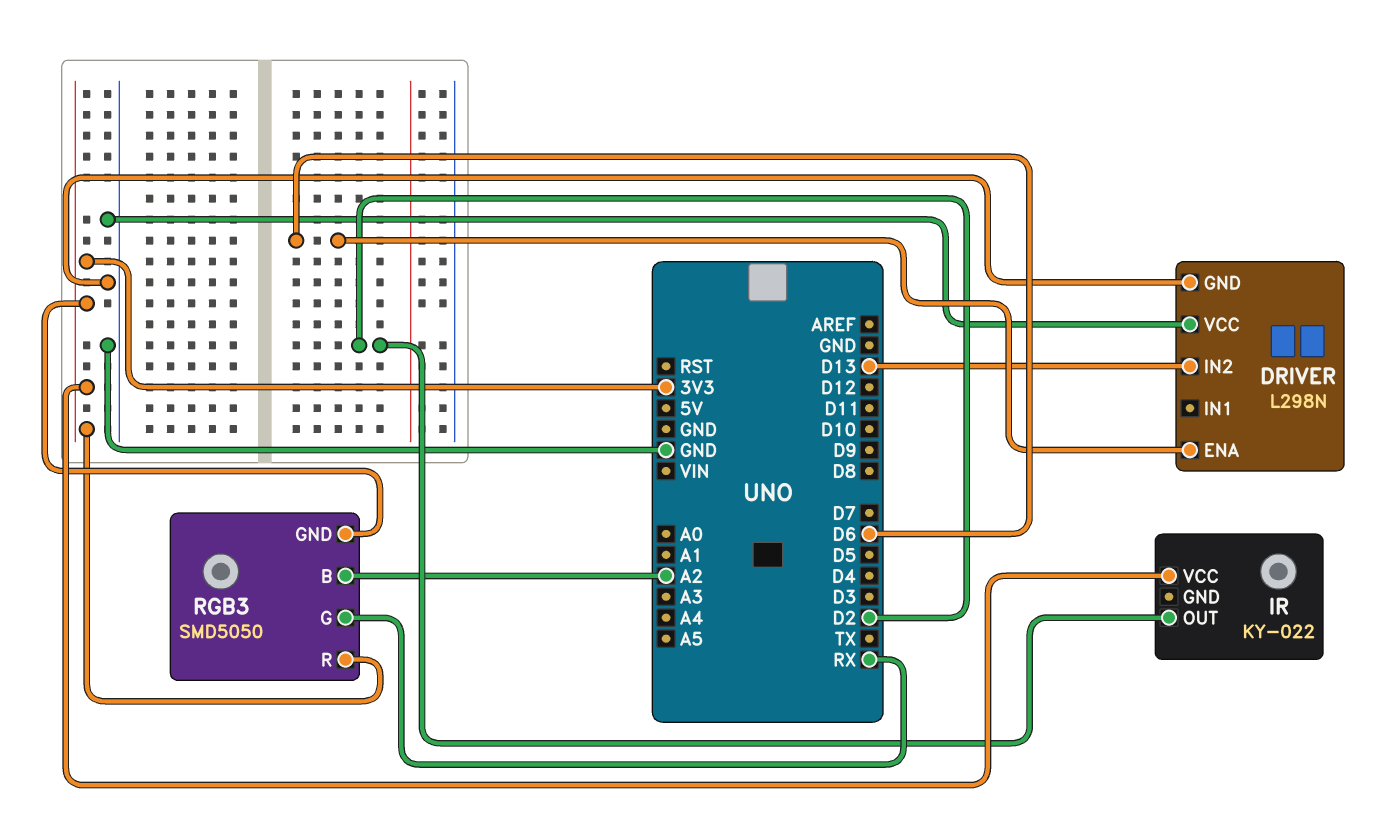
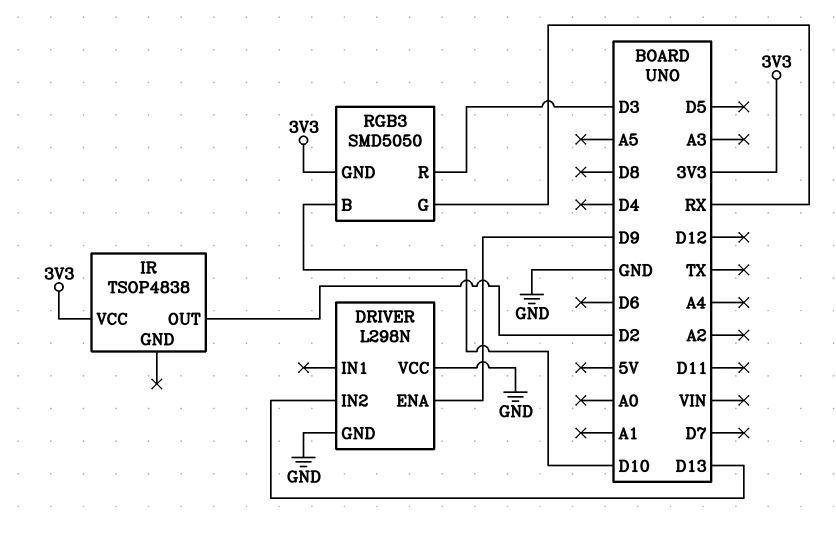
DRIVER pin ENA: D6 -> D9
IR: KY-022 -> TSOP4838
RGB3 pin B: A2 -> D10
RGB3 pin R: 3V3 -> D3

